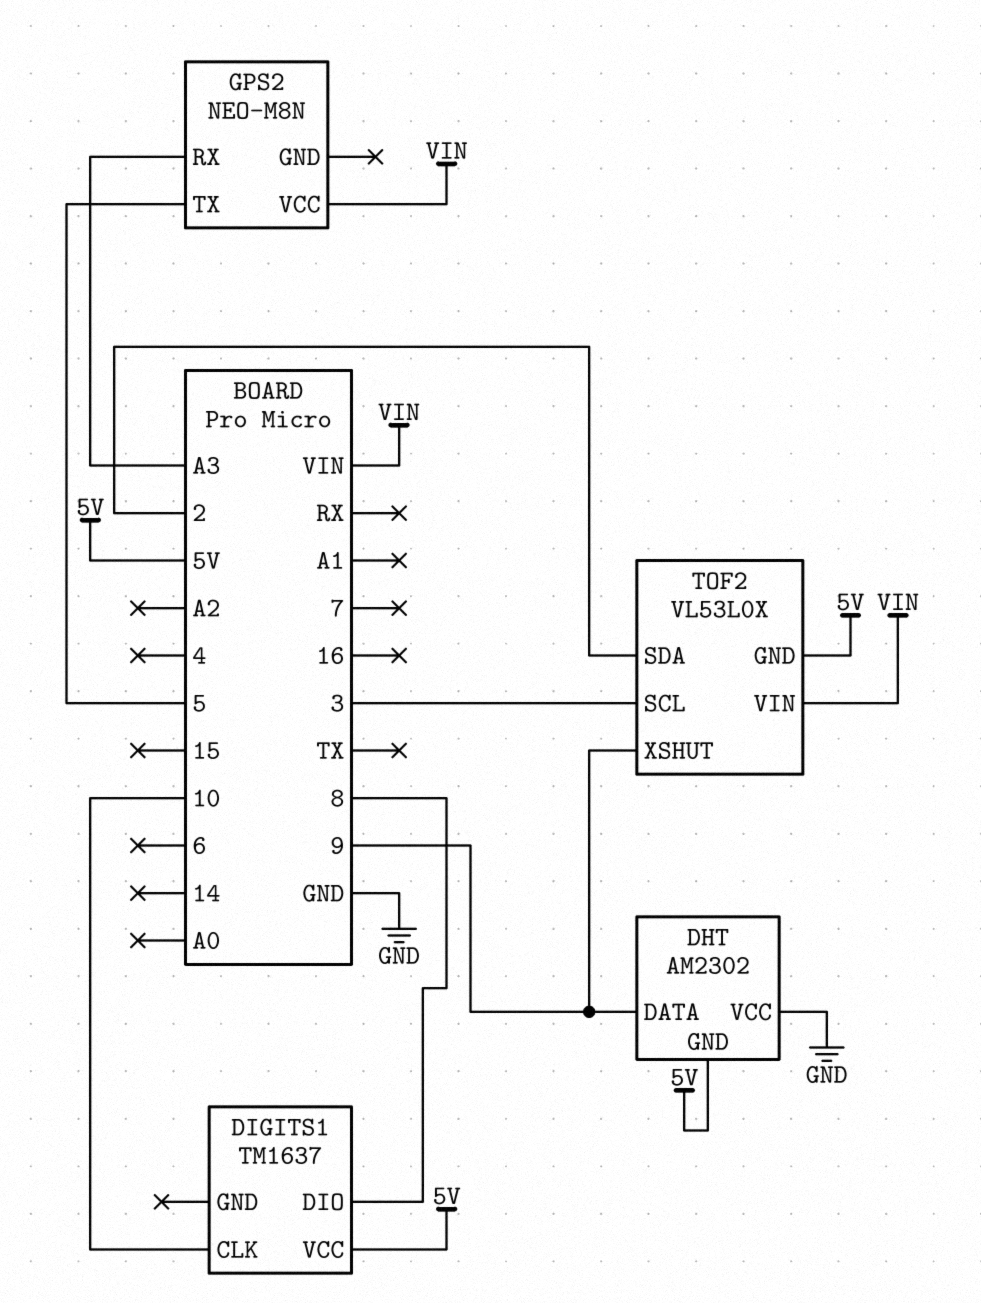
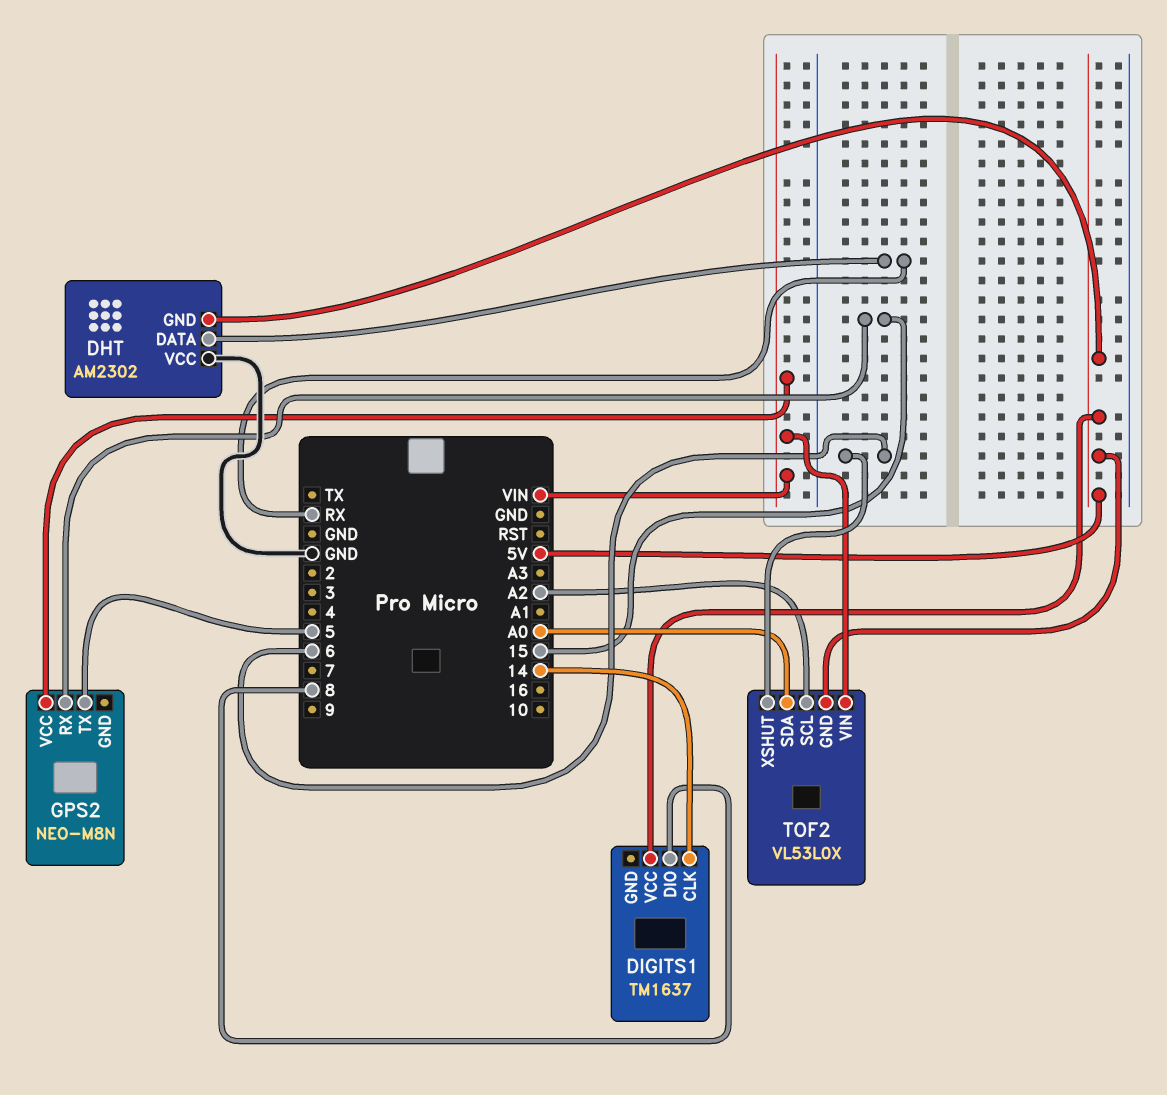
DHT pin DATA: 9 -> RX
DIGITS1 pin CLK: 10 -> 14
GPS2 pin RX: A3 -> 15
TOF2 pin SCL: 3 -> A2
TOF2 pin SDA: 2 -> A0
TOF2 pin XSHUT: 9 -> 6

